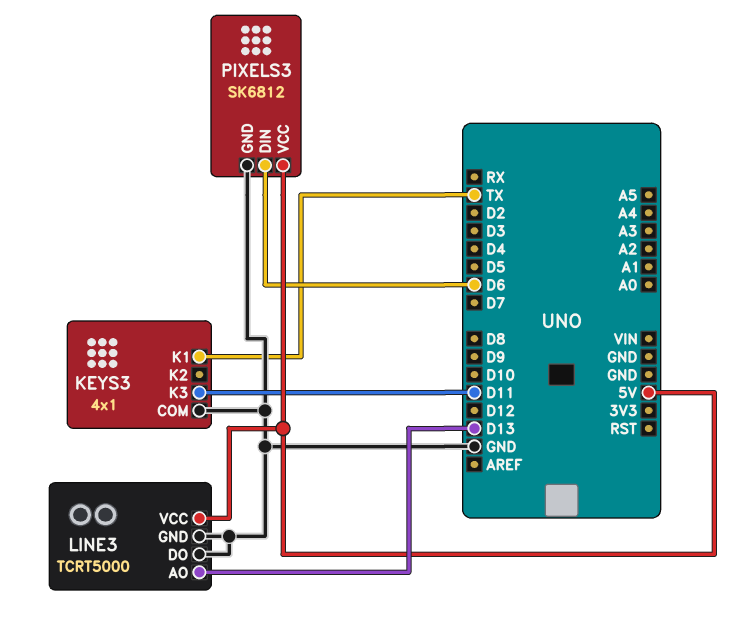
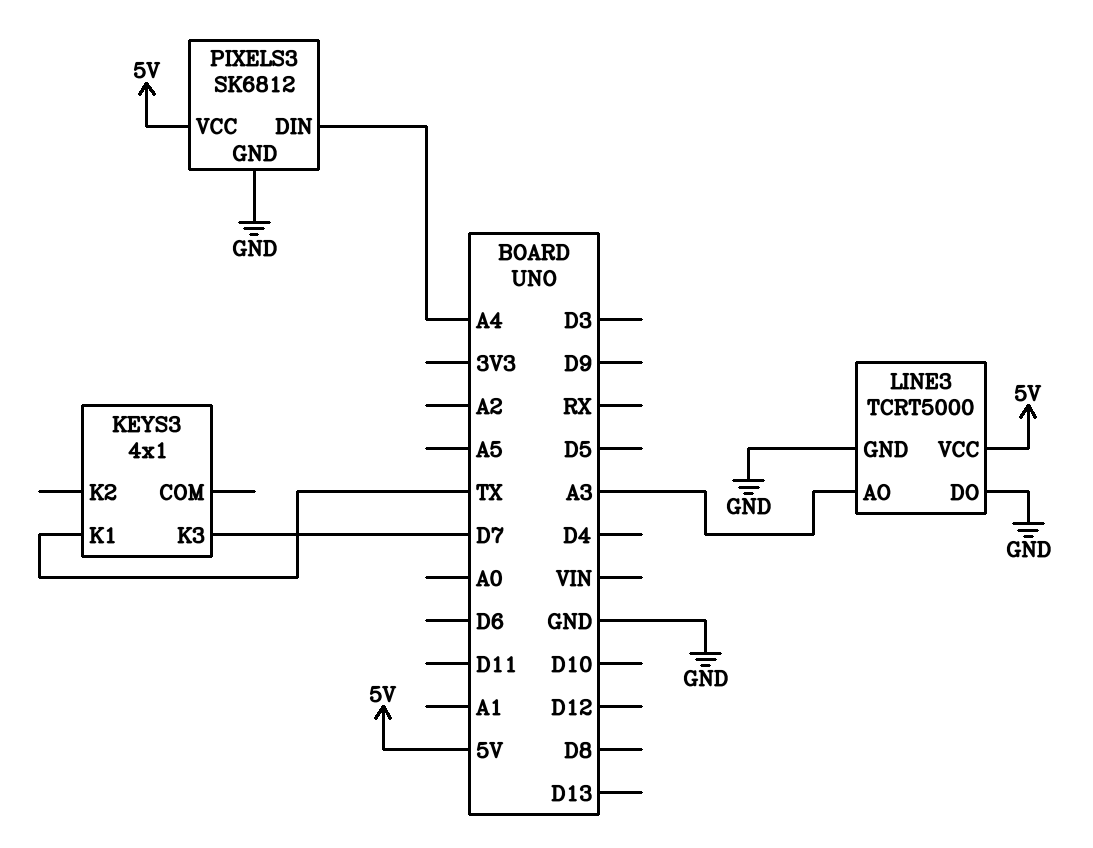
KEYS3 pin COM: GND -> none
KEYS3 pin K3: D11 -> D7
LINE3 pin AO: D13 -> A3
PIXELS3 pin DIN: D6 -> A4

